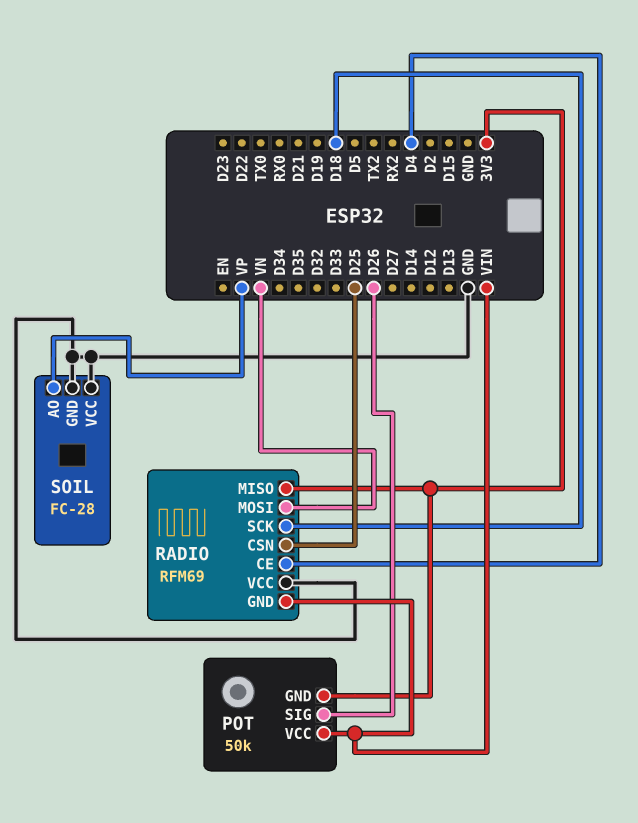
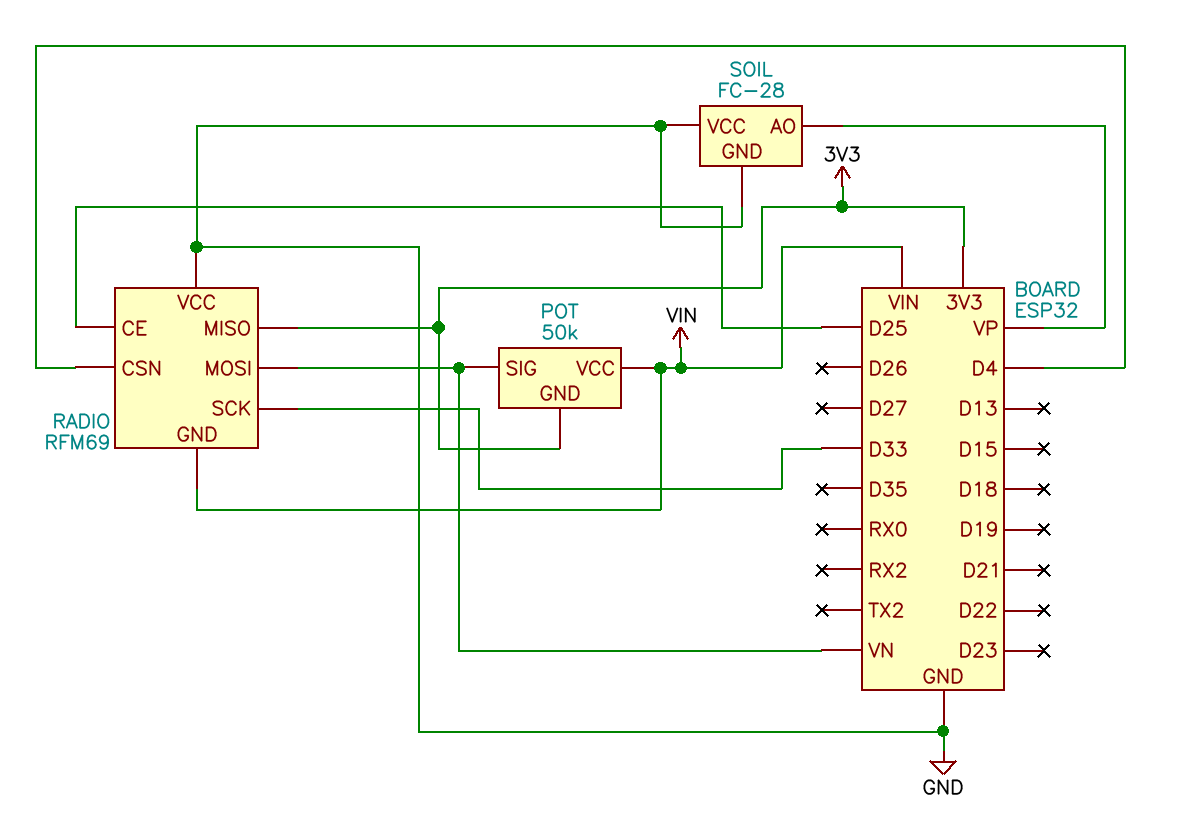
POT pin SIG: D26 -> VN
RADIO pin CE: D4 -> D25
RADIO pin CSN: D25 -> D4
RADIO pin SCK: D18 -> D33

